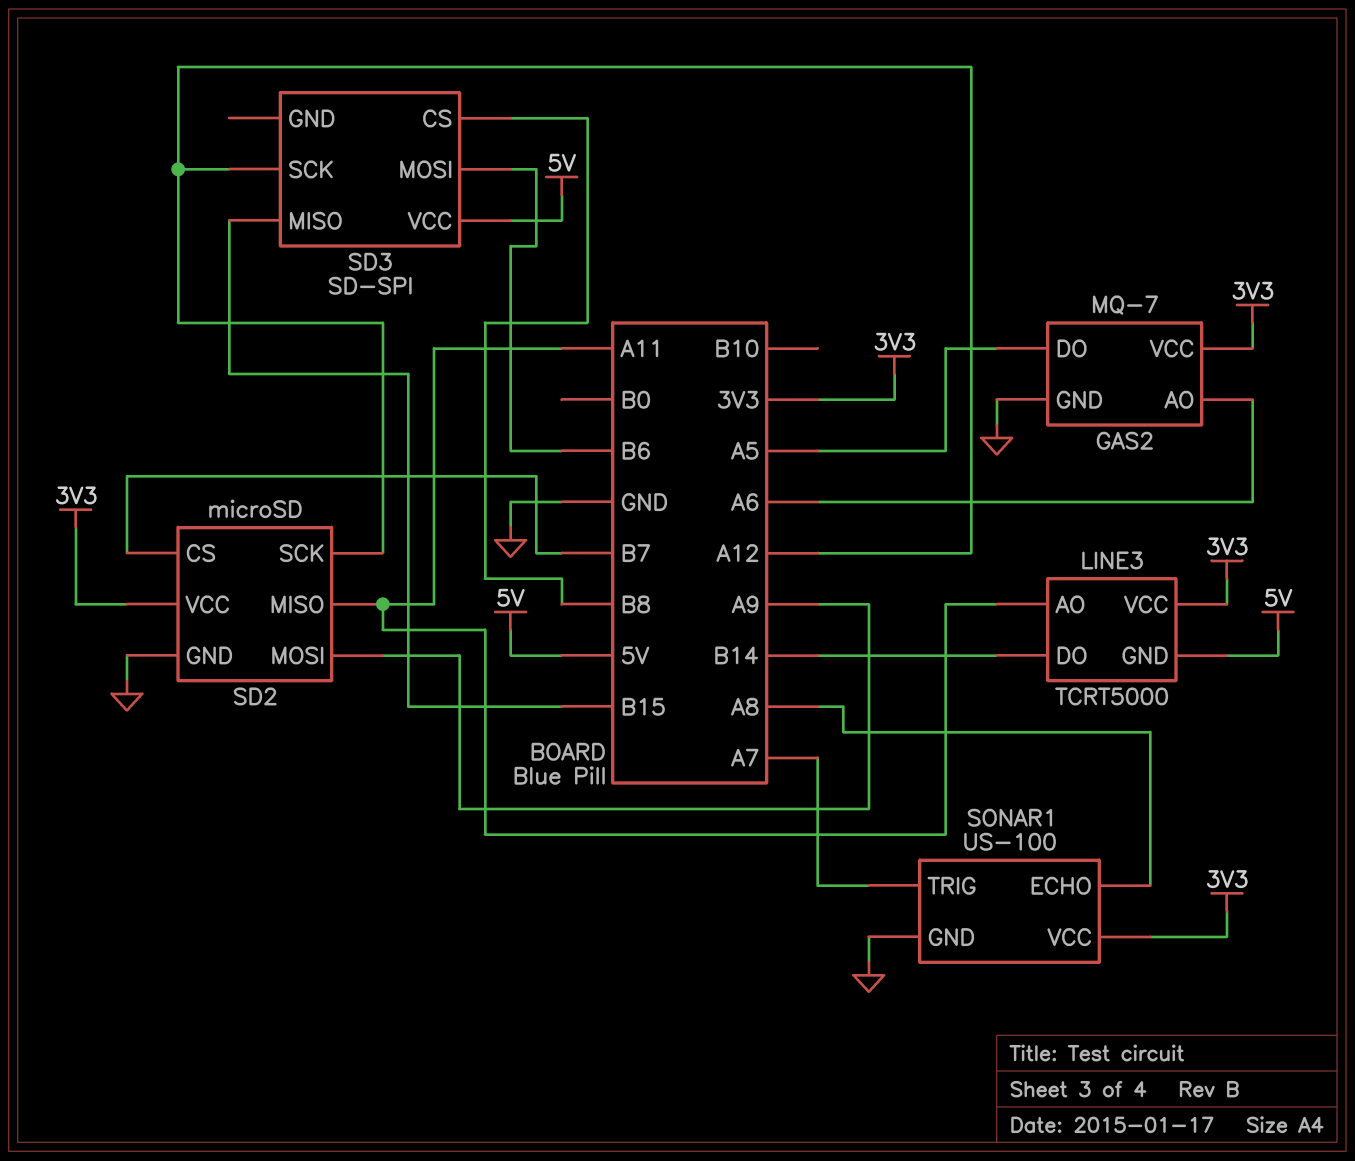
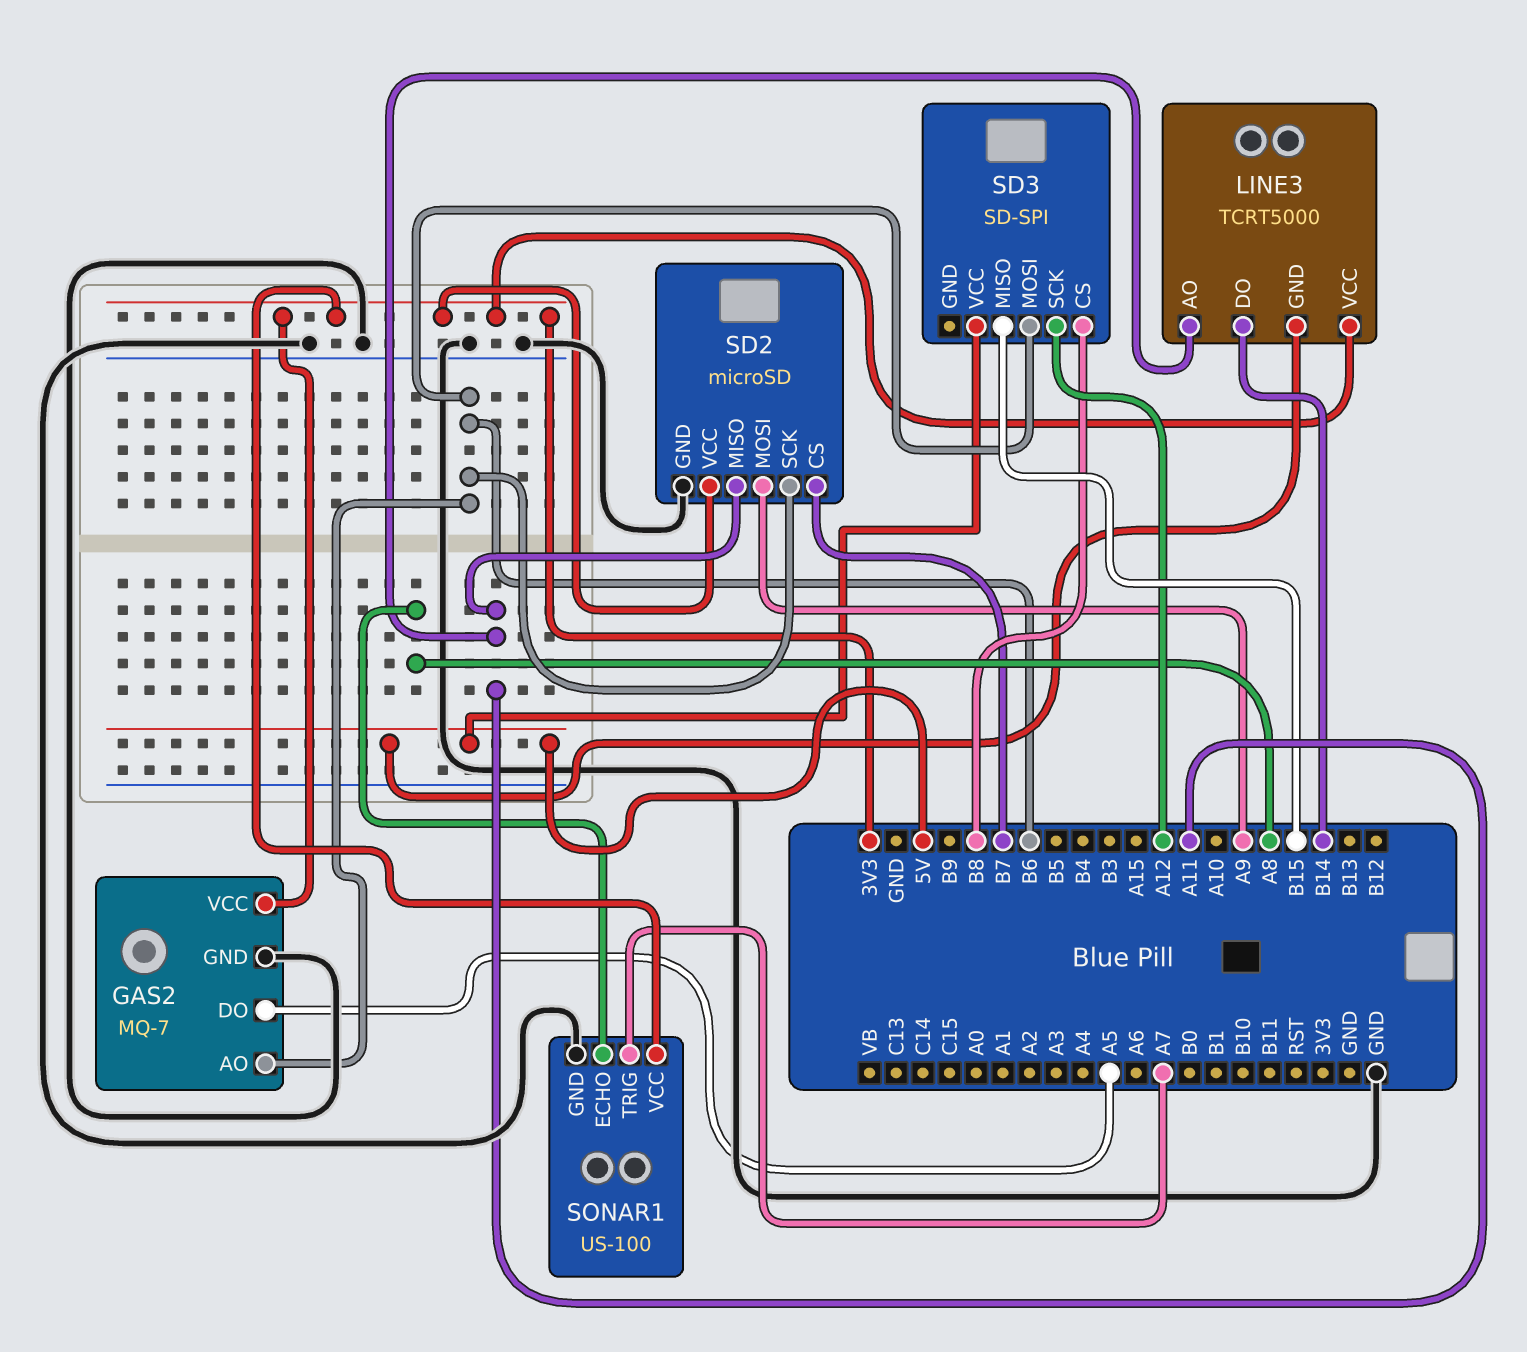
GAS2 pin AO: A6 -> B6
SD2 pin SCK: A12 -> B6

